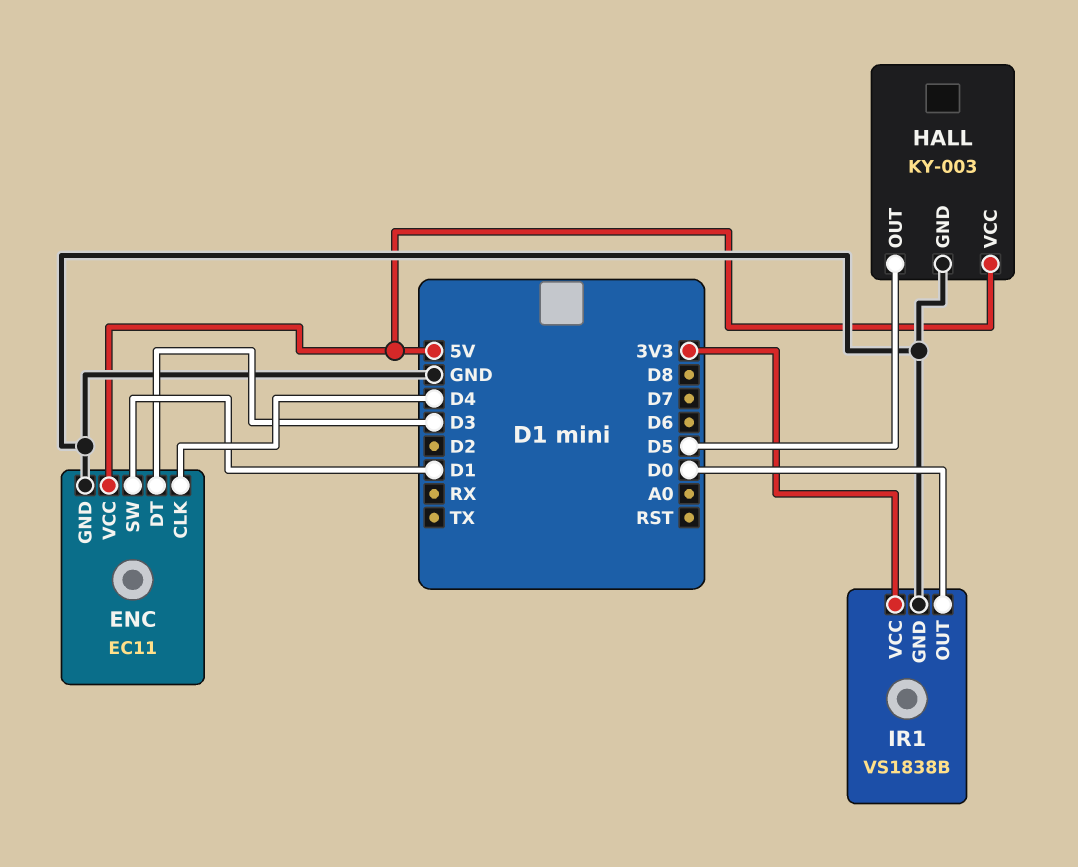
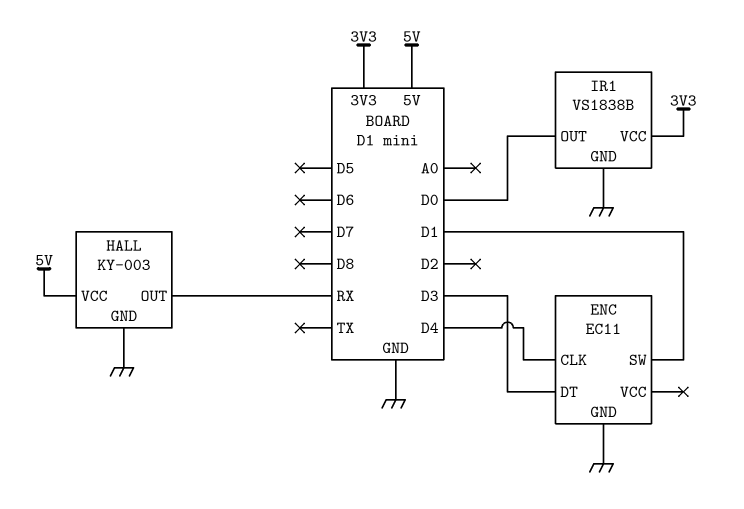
ENC pin VCC: 5V -> none
HALL pin OUT: D5 -> RX

